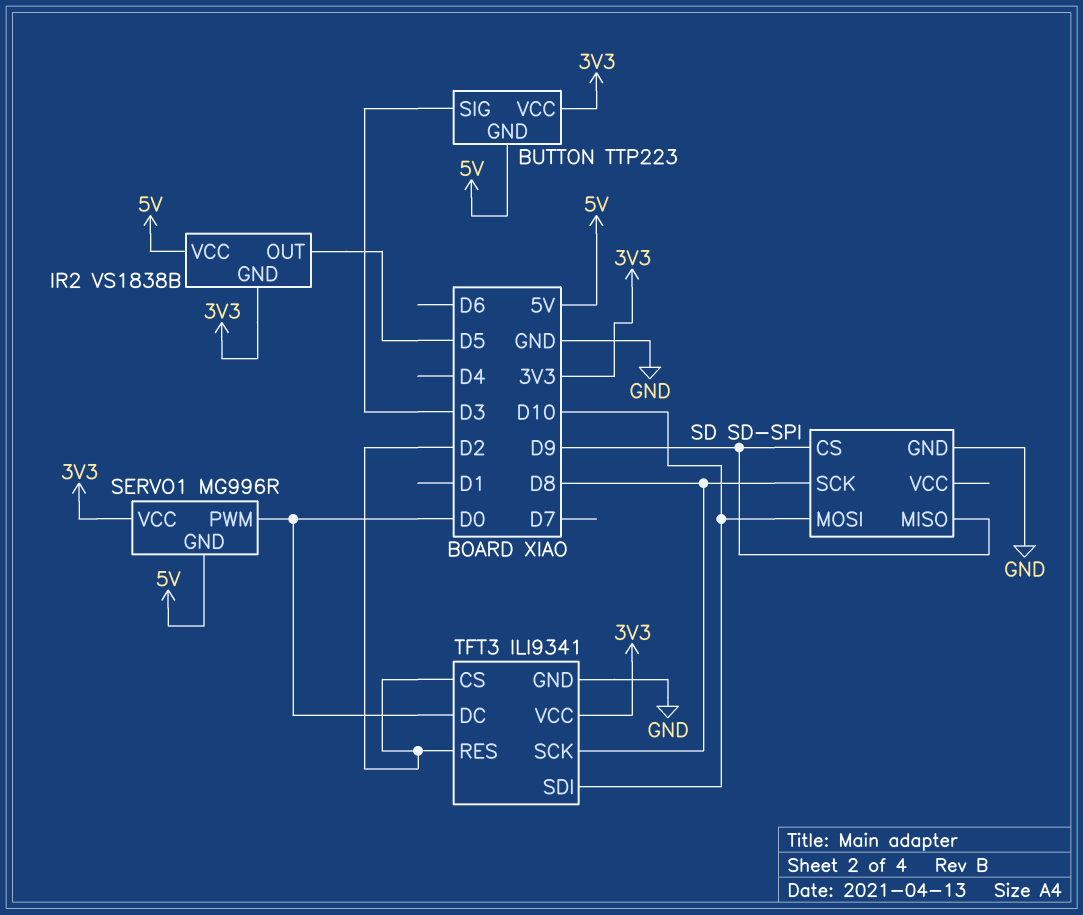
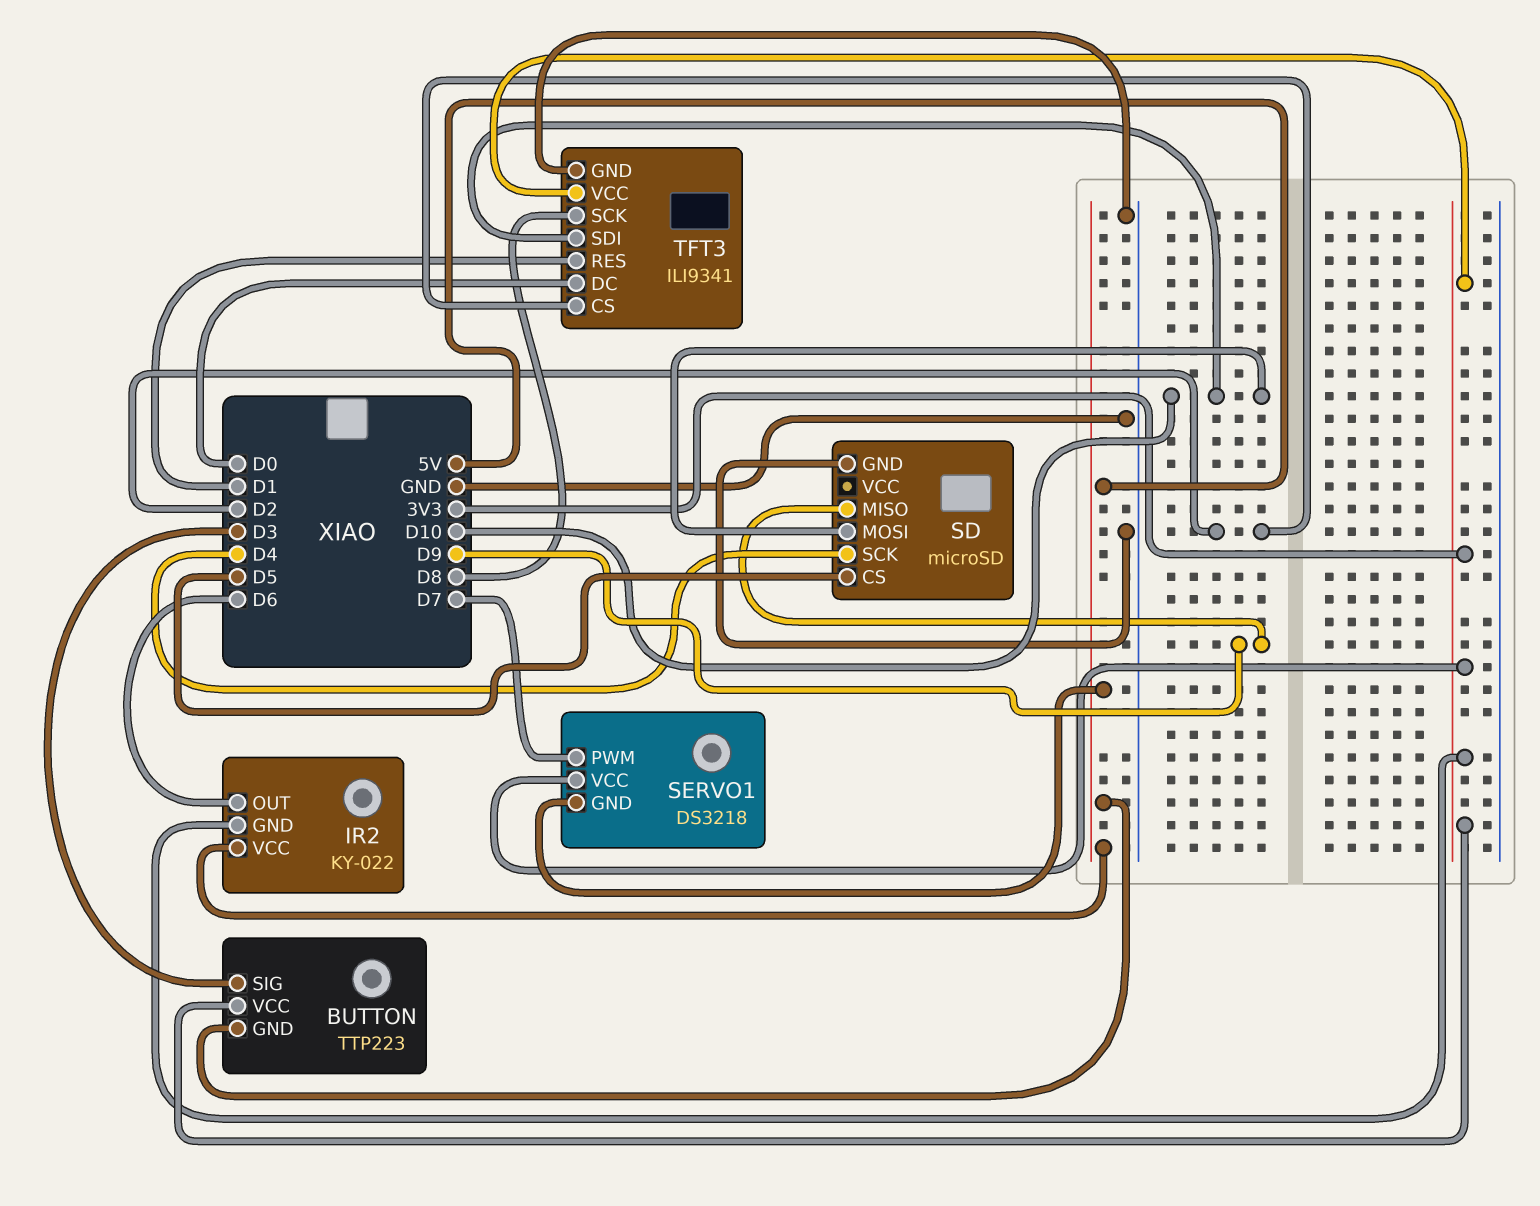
IR2: VS1838B -> KY-022
IR2 pin OUT: D5 -> D6
SD: SD-SPI -> microSD
SD pin CS: D9 -> D5
SD pin SCK: D8 -> D4
SERVO1: MG996R -> DS3218
SERVO1 pin PWM: D0 -> D7
TFT3 pin RES: D2 -> D1

